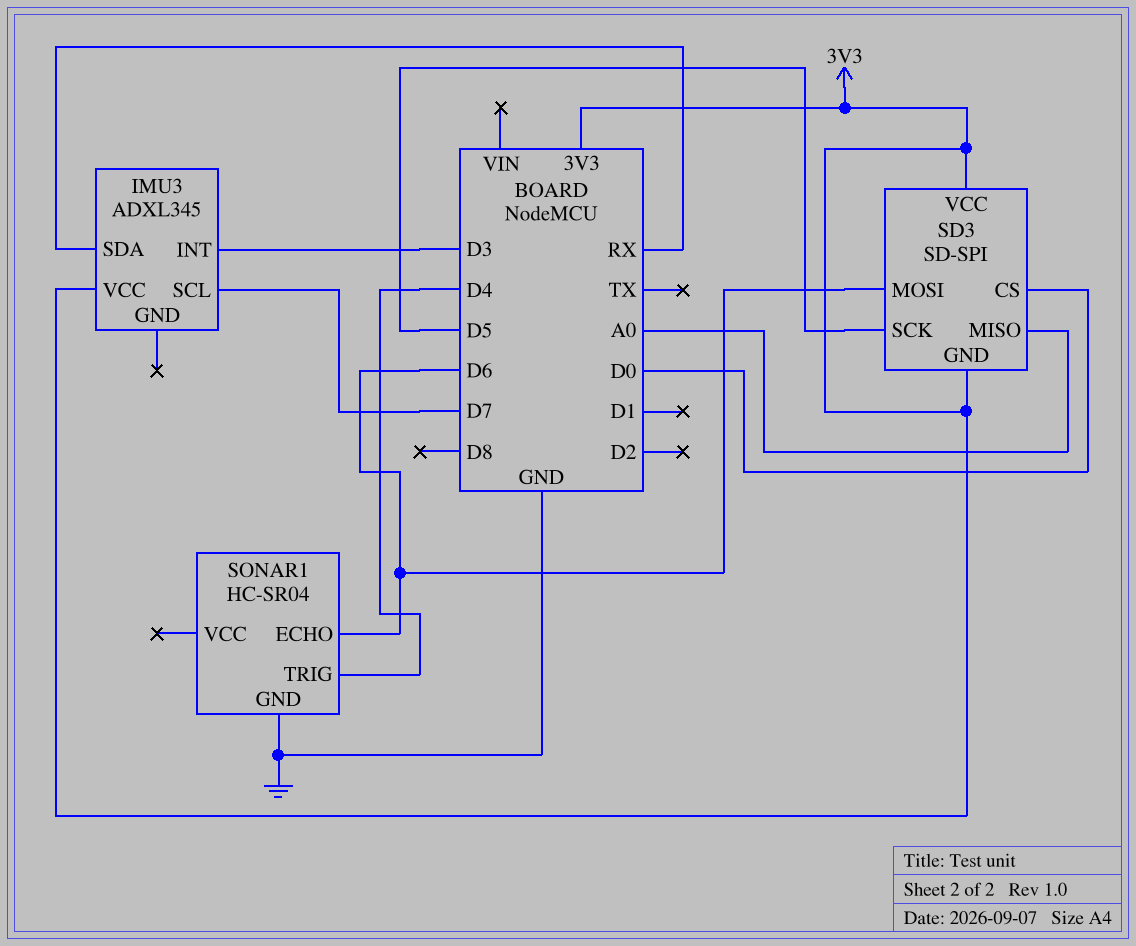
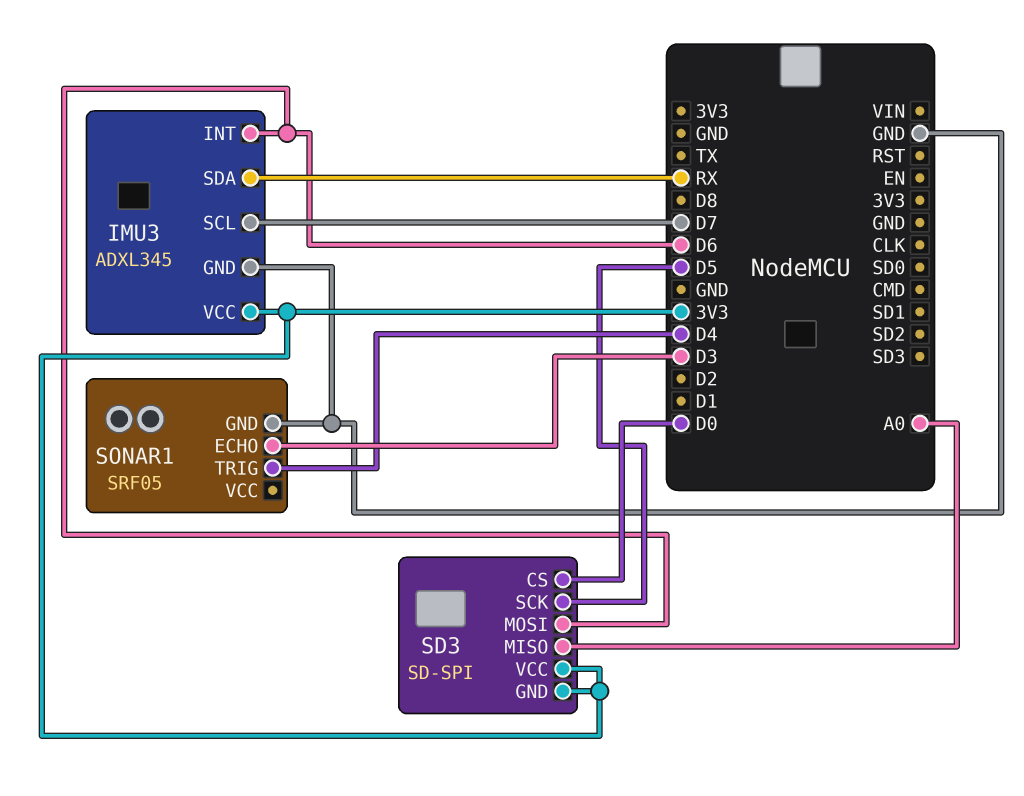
IMU3 pin GND: none -> GND
IMU3 pin INT: D3 -> D6
SONAR1: HC-SR04 -> SRF05
SONAR1 pin ECHO: D6 -> D3

